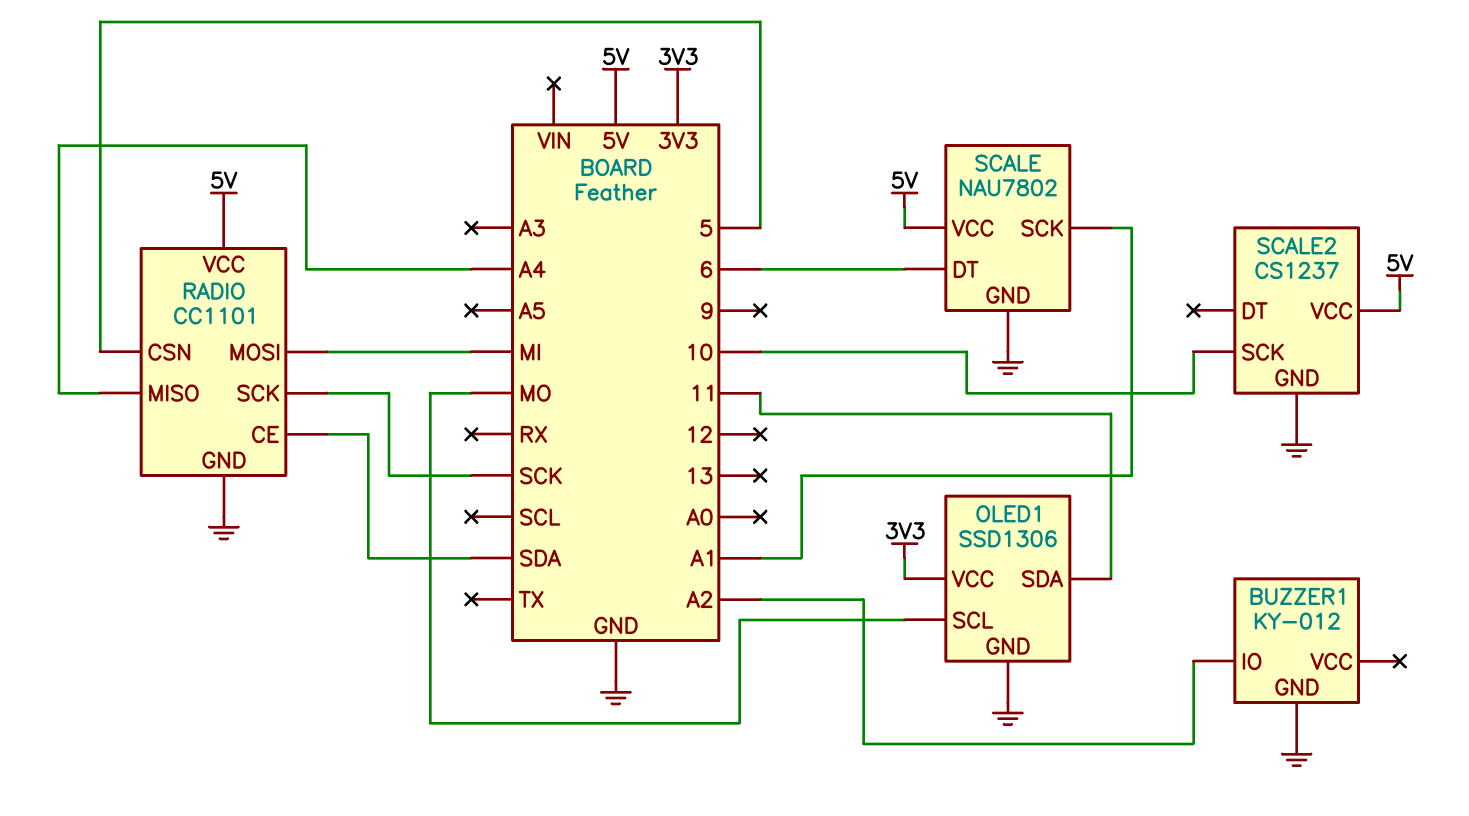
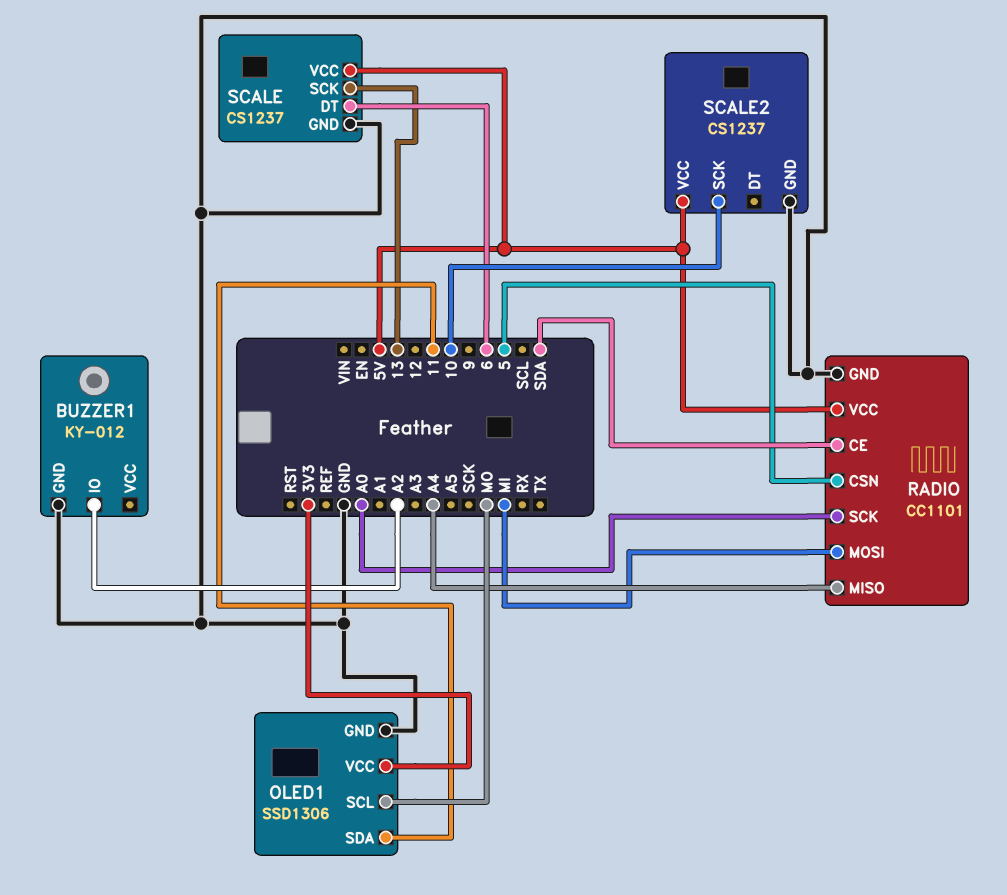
RADIO pin SCK: SCK -> A0
SCALE: NAU7802 -> CS1237
SCALE pin SCK: A1 -> 13

